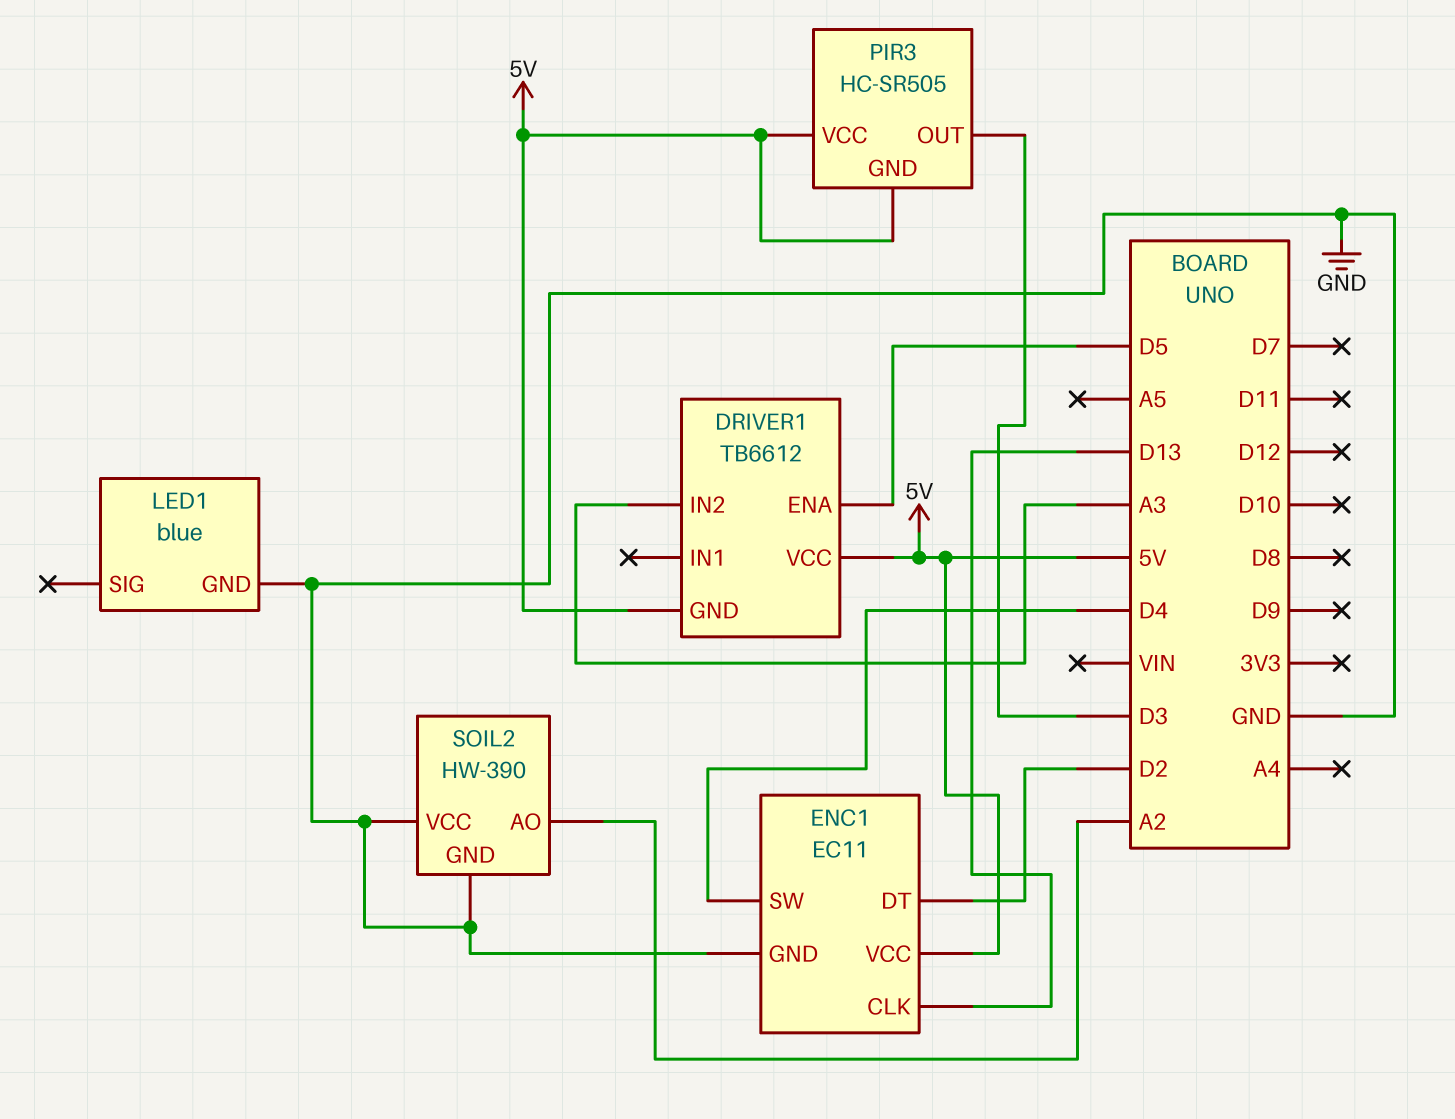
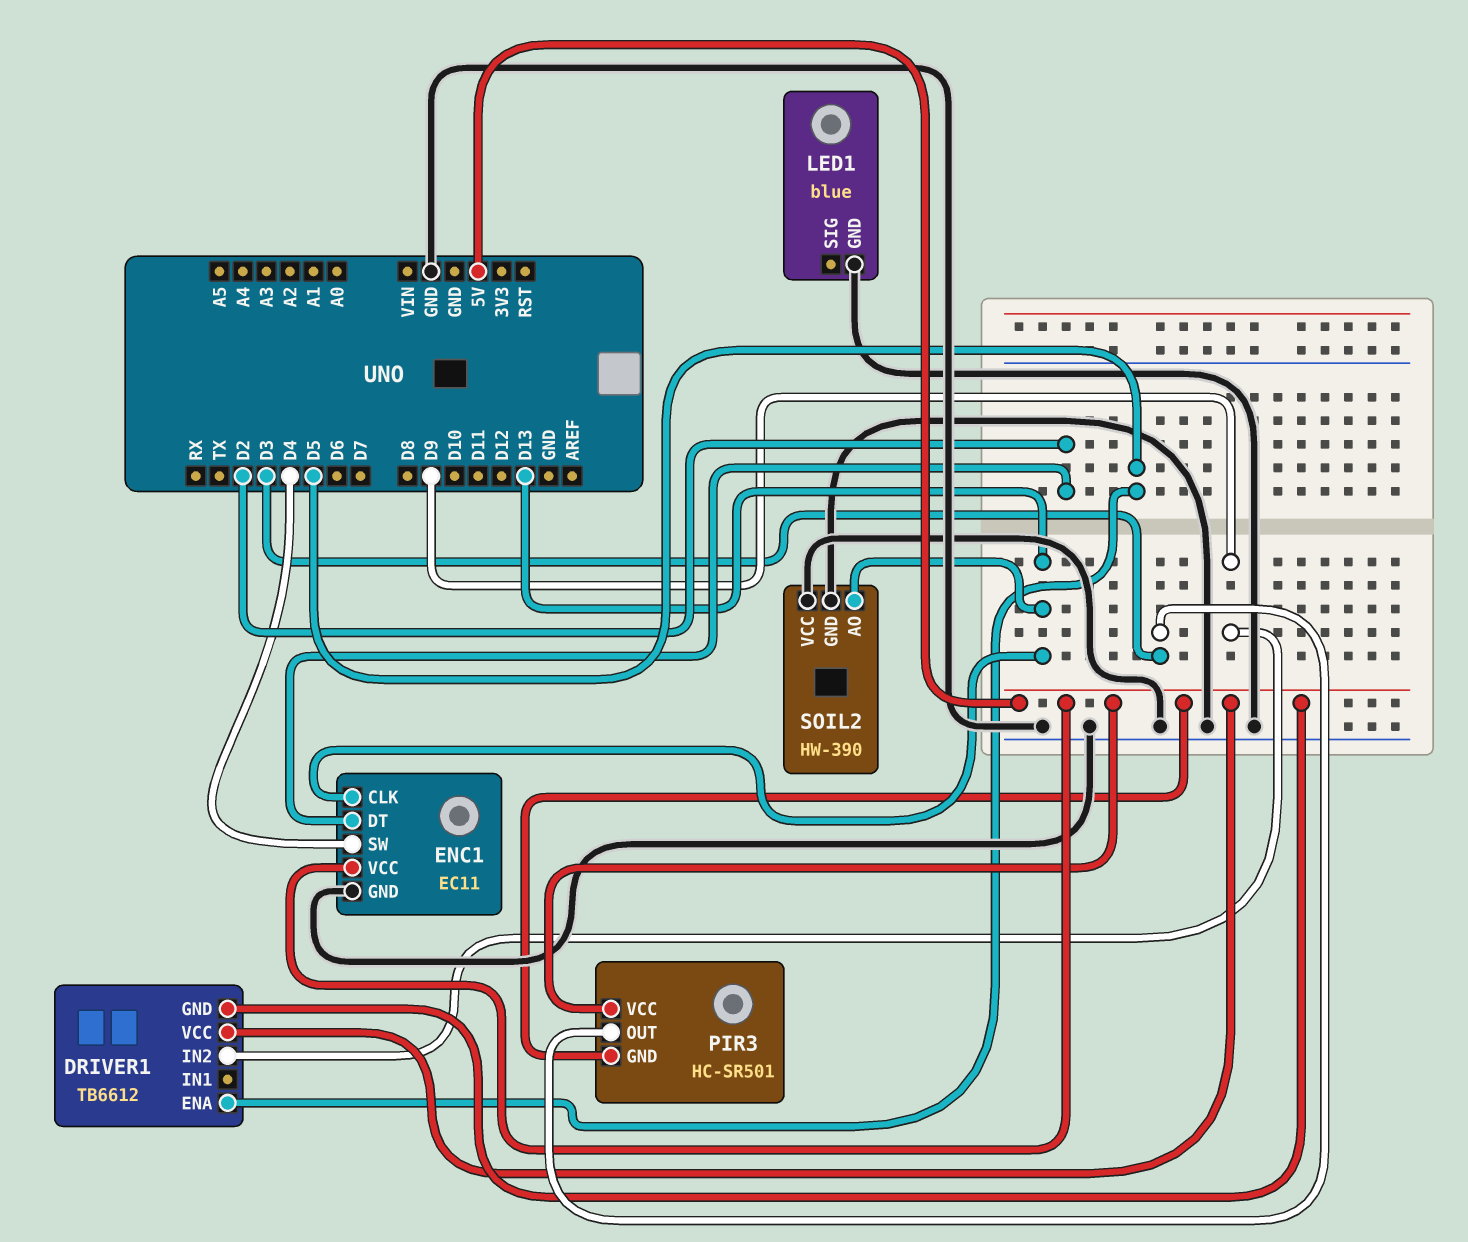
DRIVER1 pin IN2: A3 -> D9
PIR3: HC-SR505 -> HC-SR501
SOIL2 pin AO: A2 -> D13

